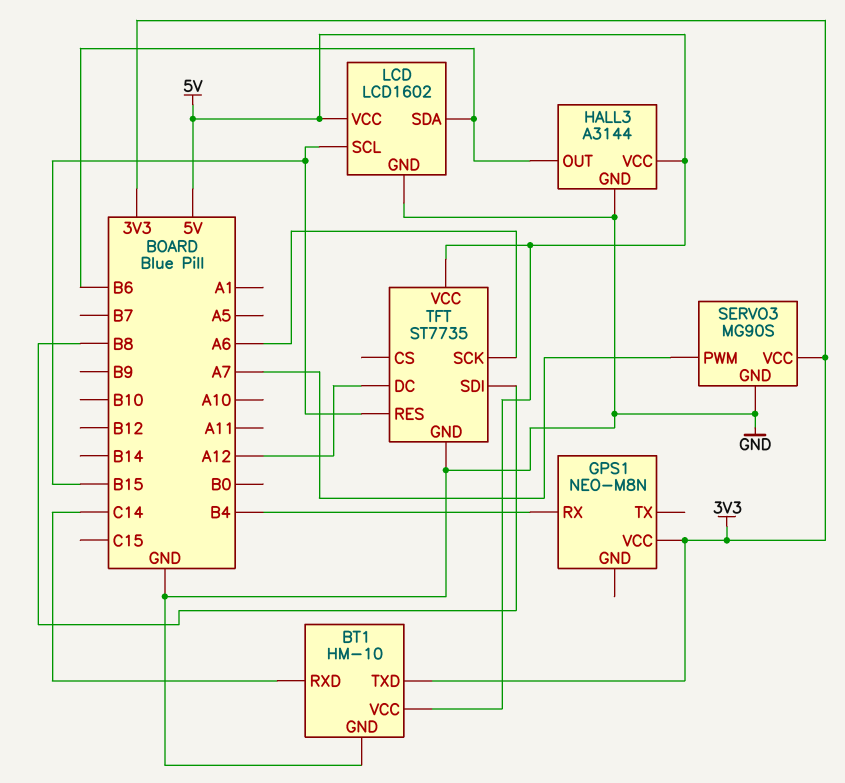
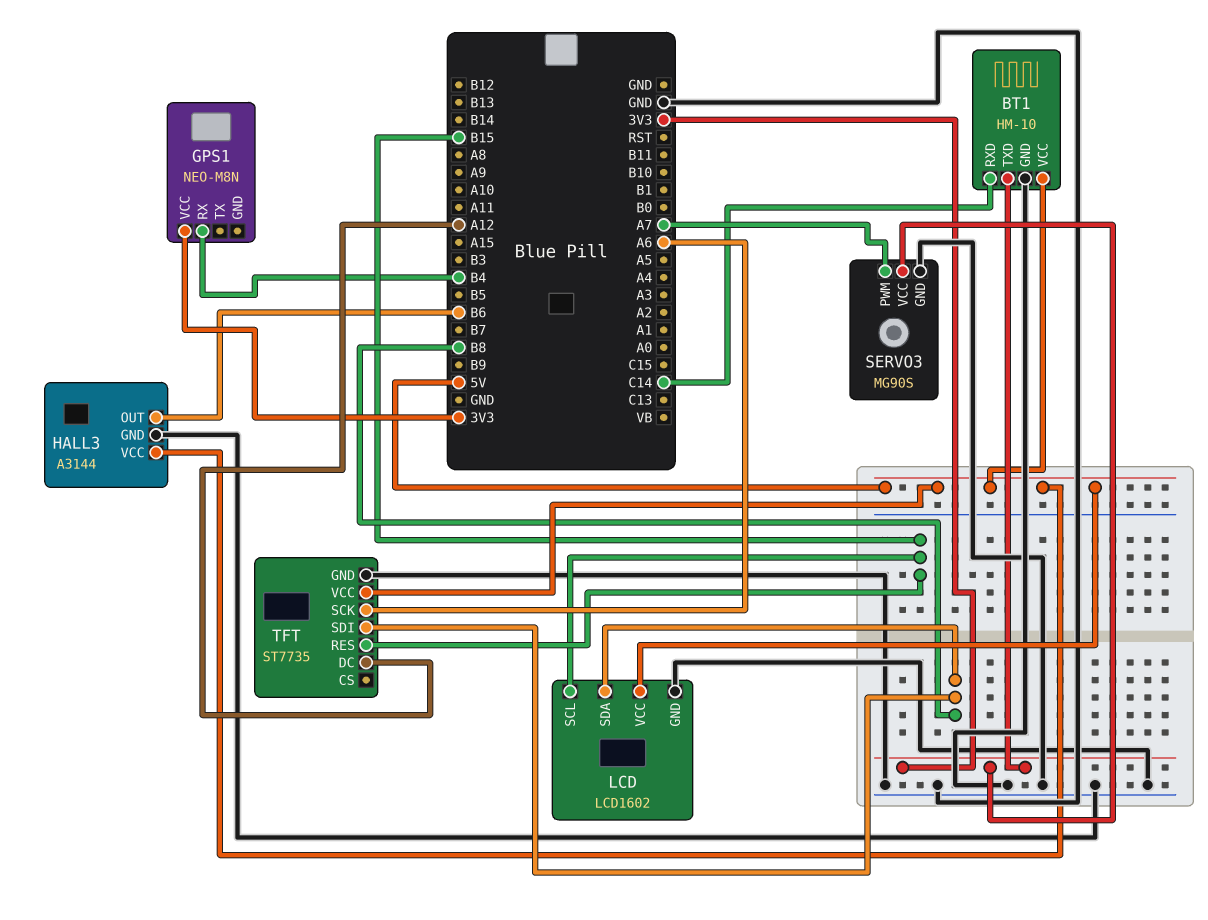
LCD pin SDA: B6 -> B8

